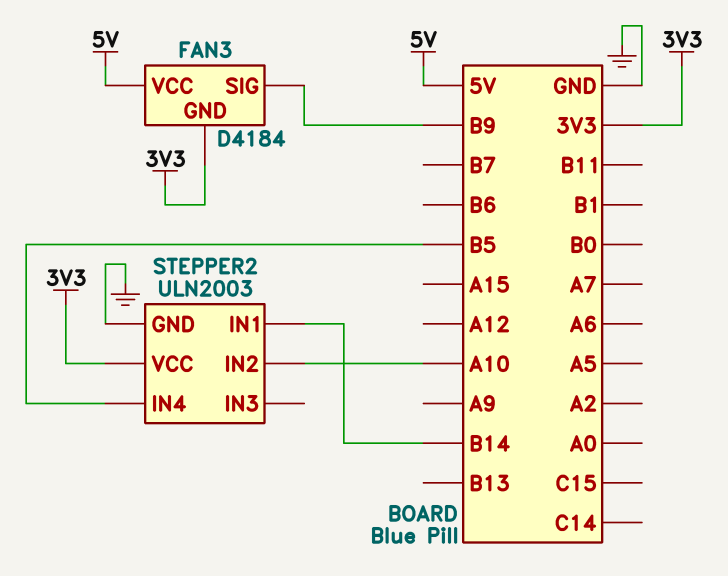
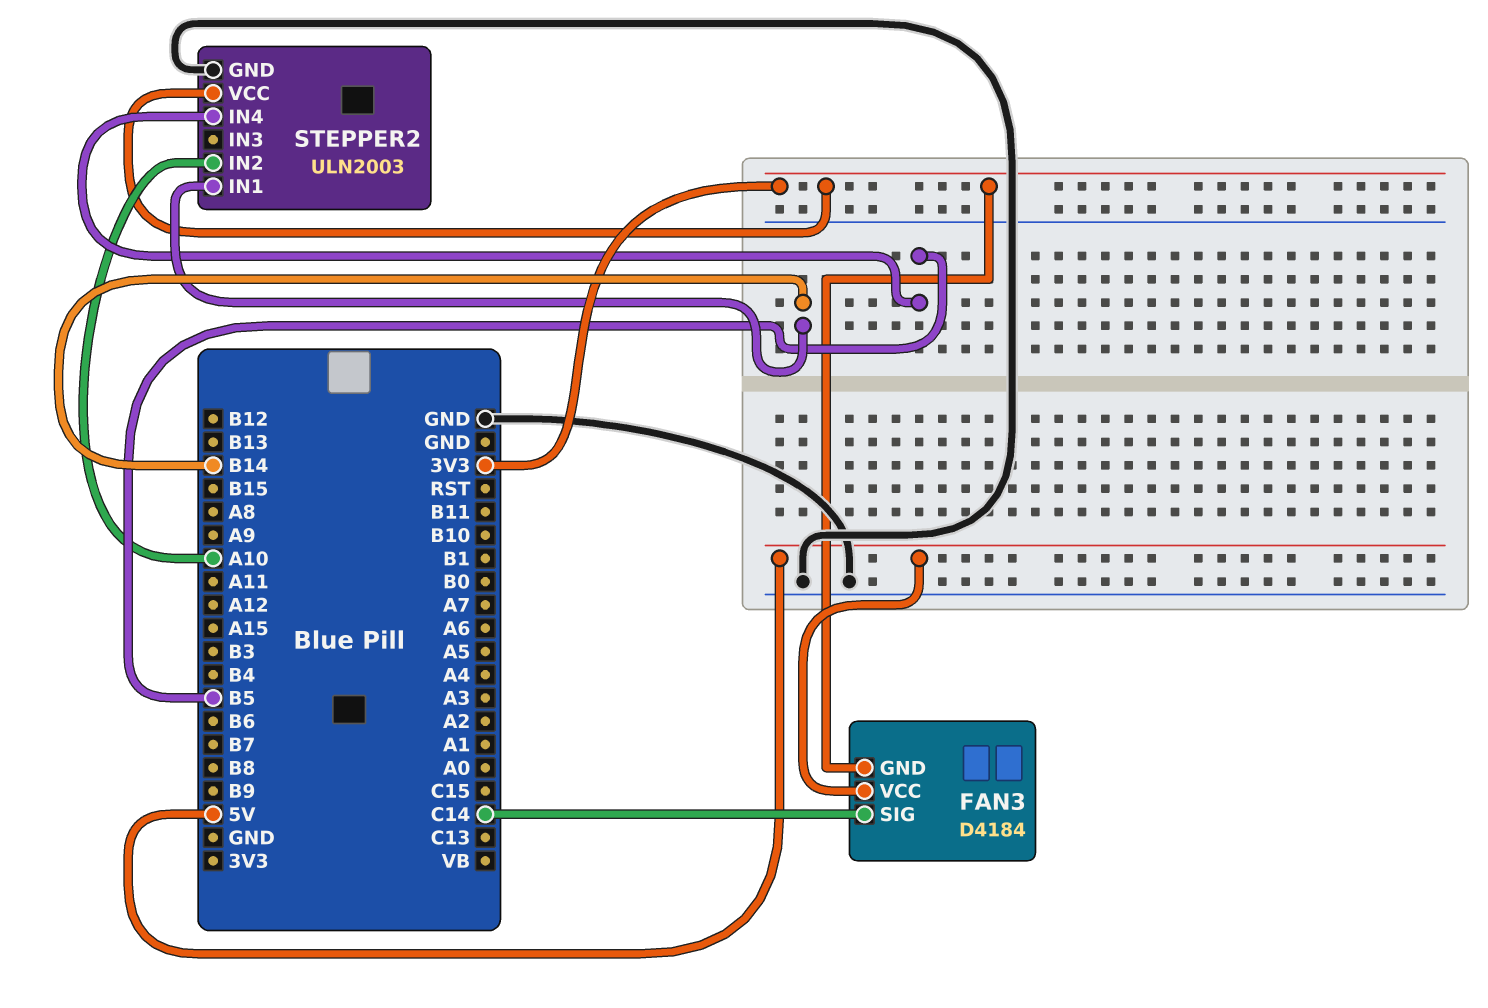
FAN3 pin SIG: B9 -> C14

